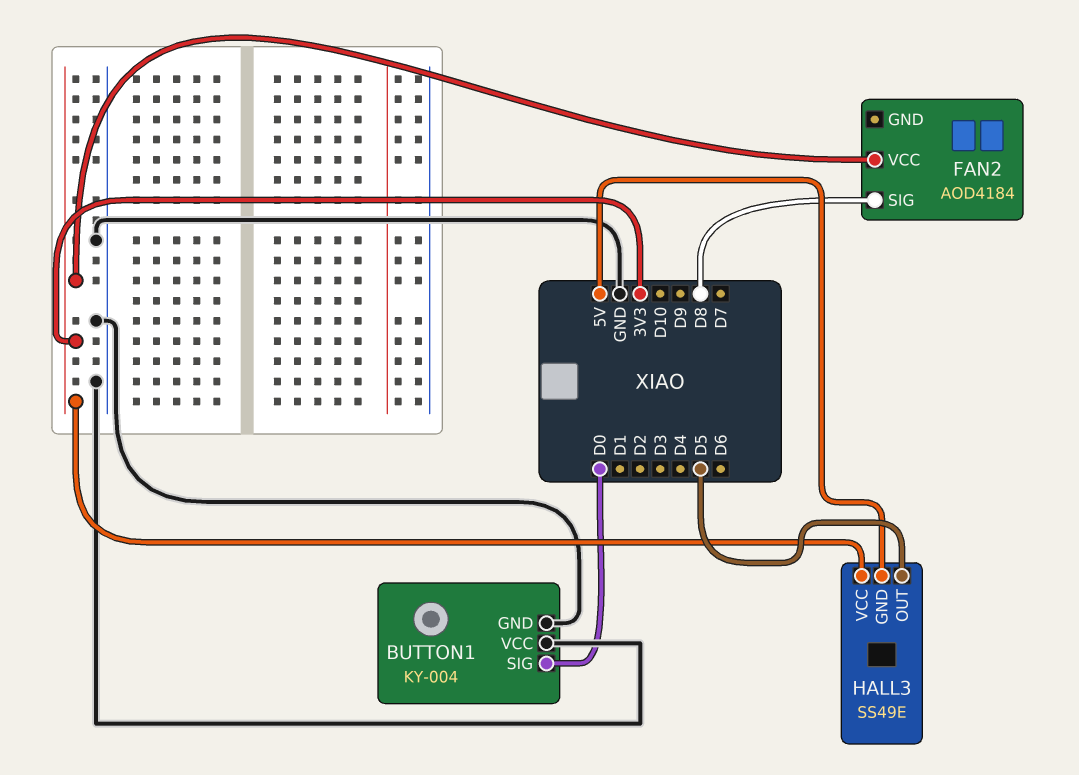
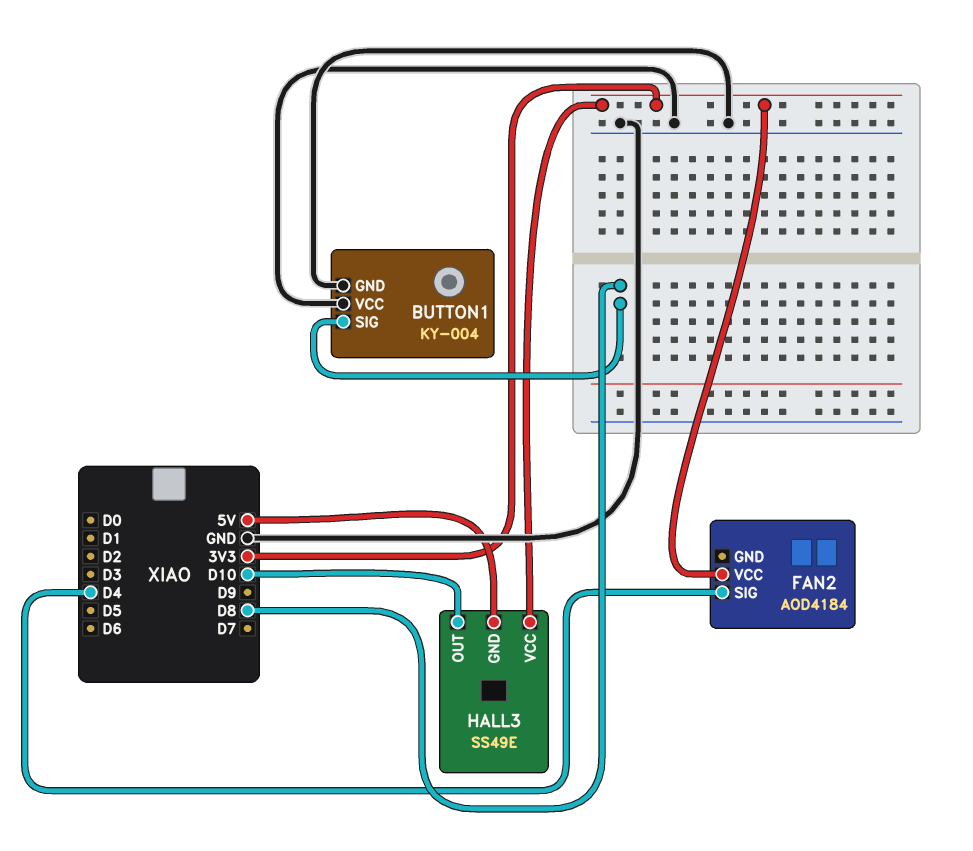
BUTTON1 pin SIG: D0 -> D8
FAN2 pin SIG: D8 -> D4
HALL3 pin OUT: D5 -> D10

